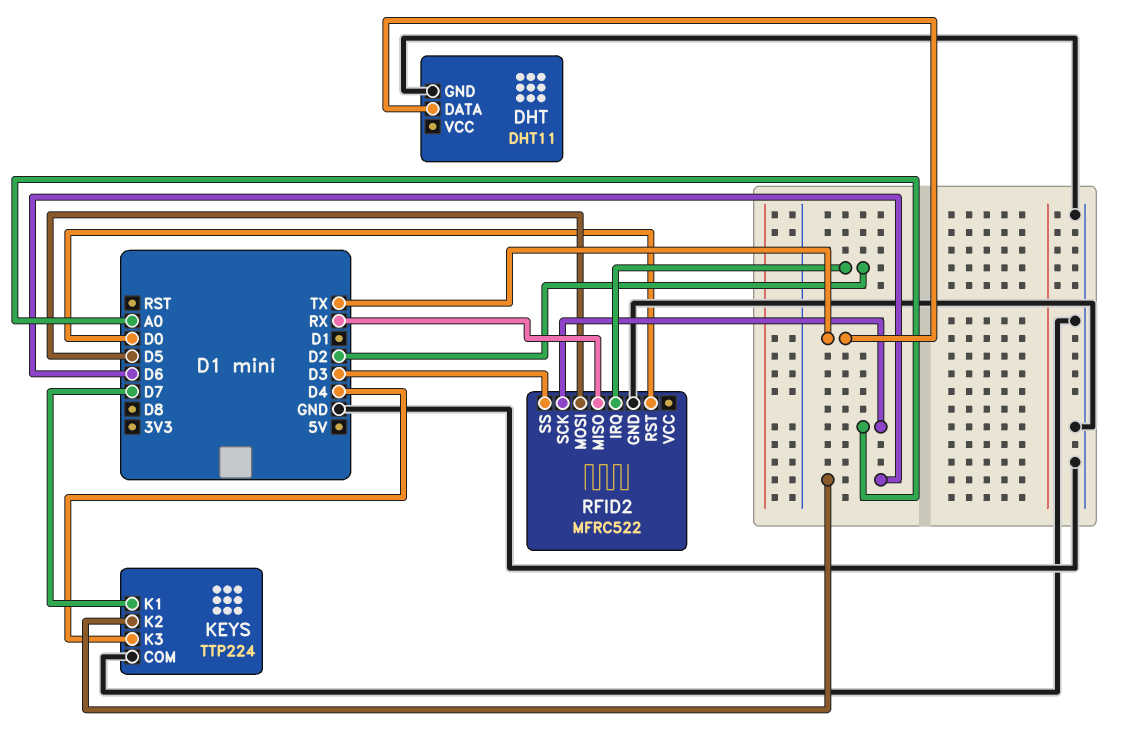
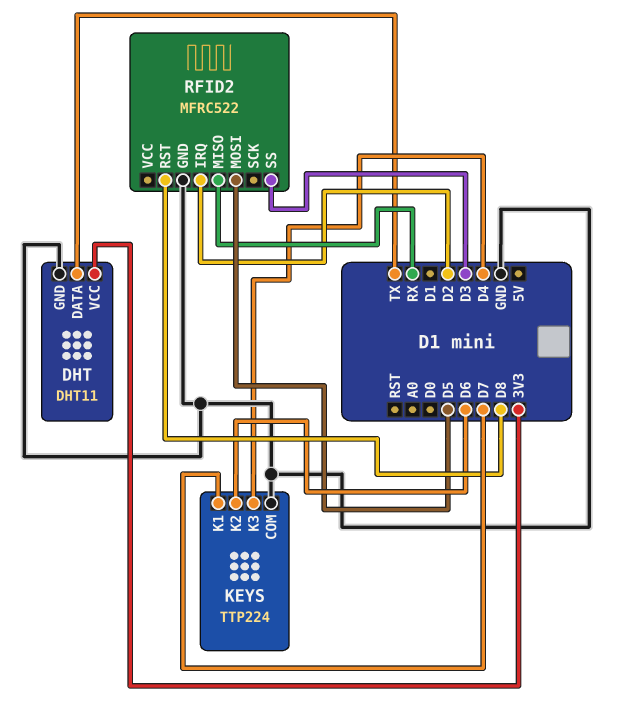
DHT pin VCC: none -> 3V3
RFID2 pin RST: D0 -> D8
RFID2 pin SCK: A0 -> none

